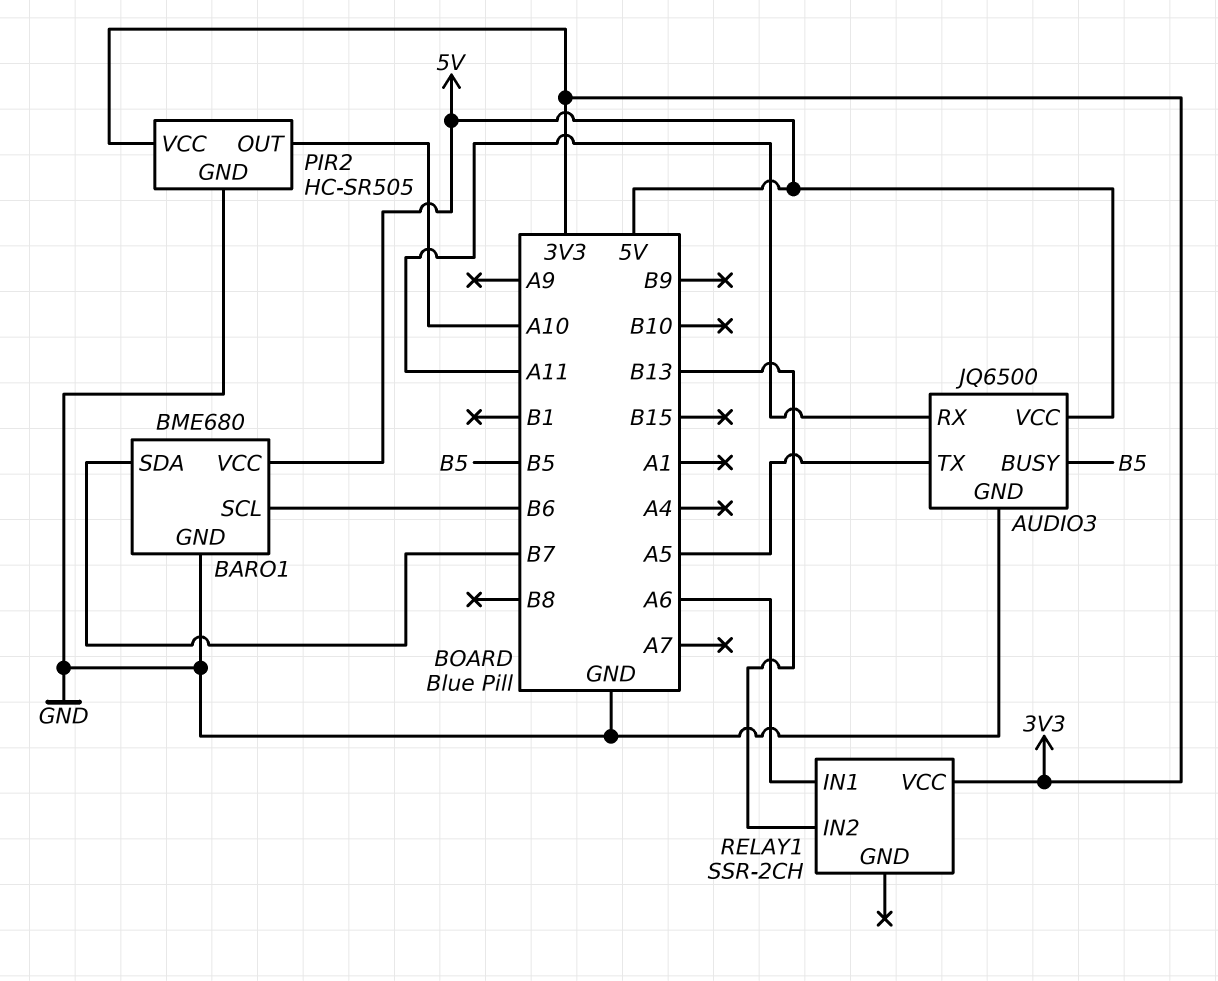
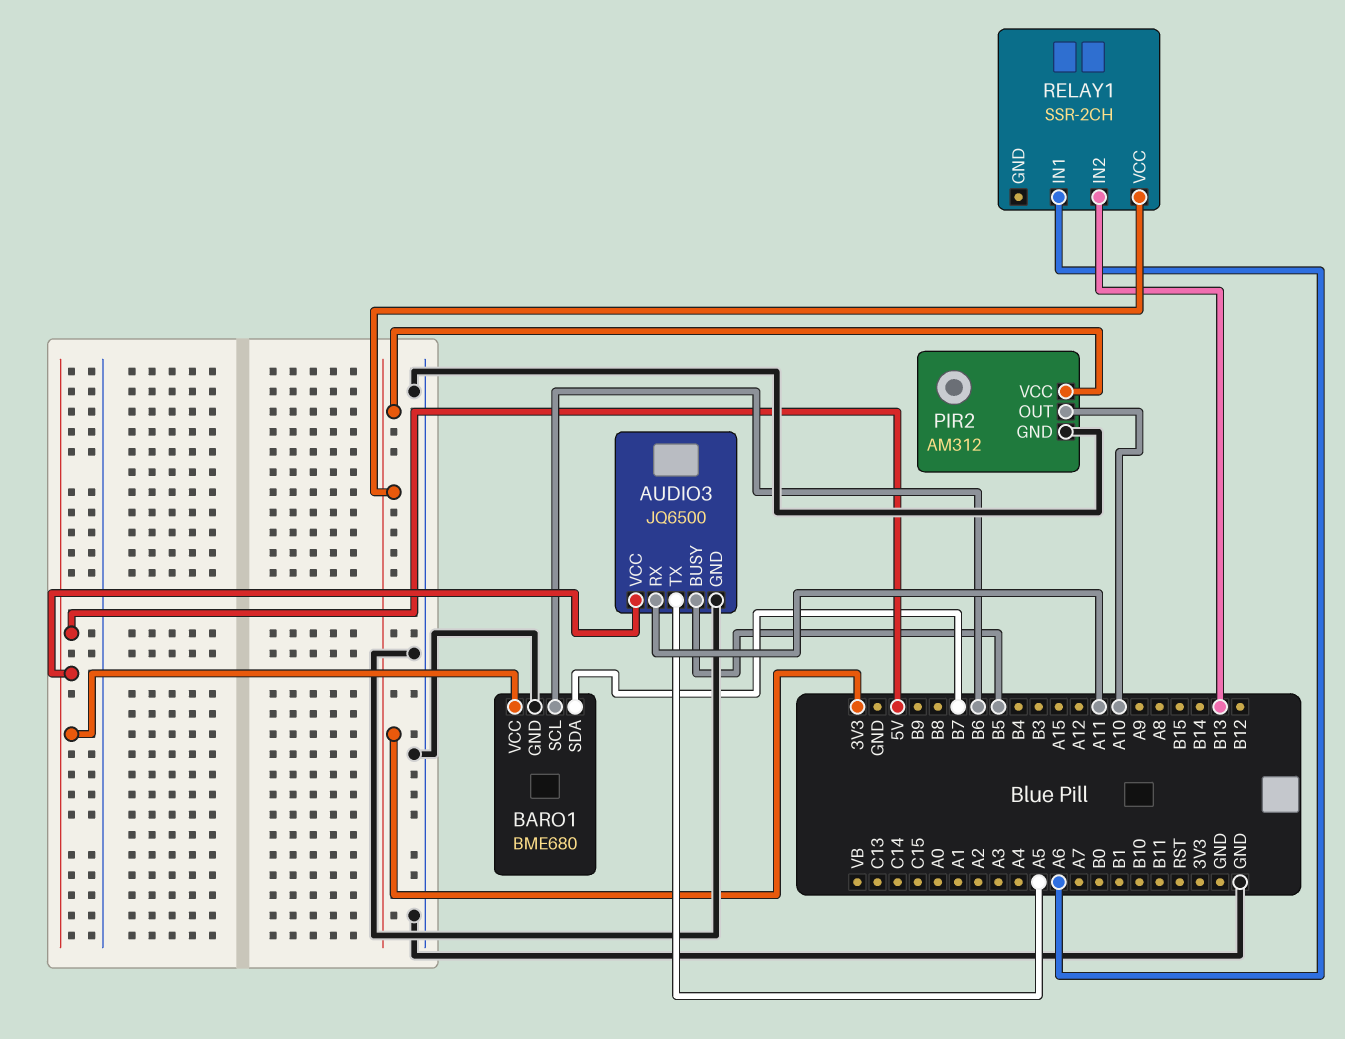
PIR2: HC-SR505 -> AM312

